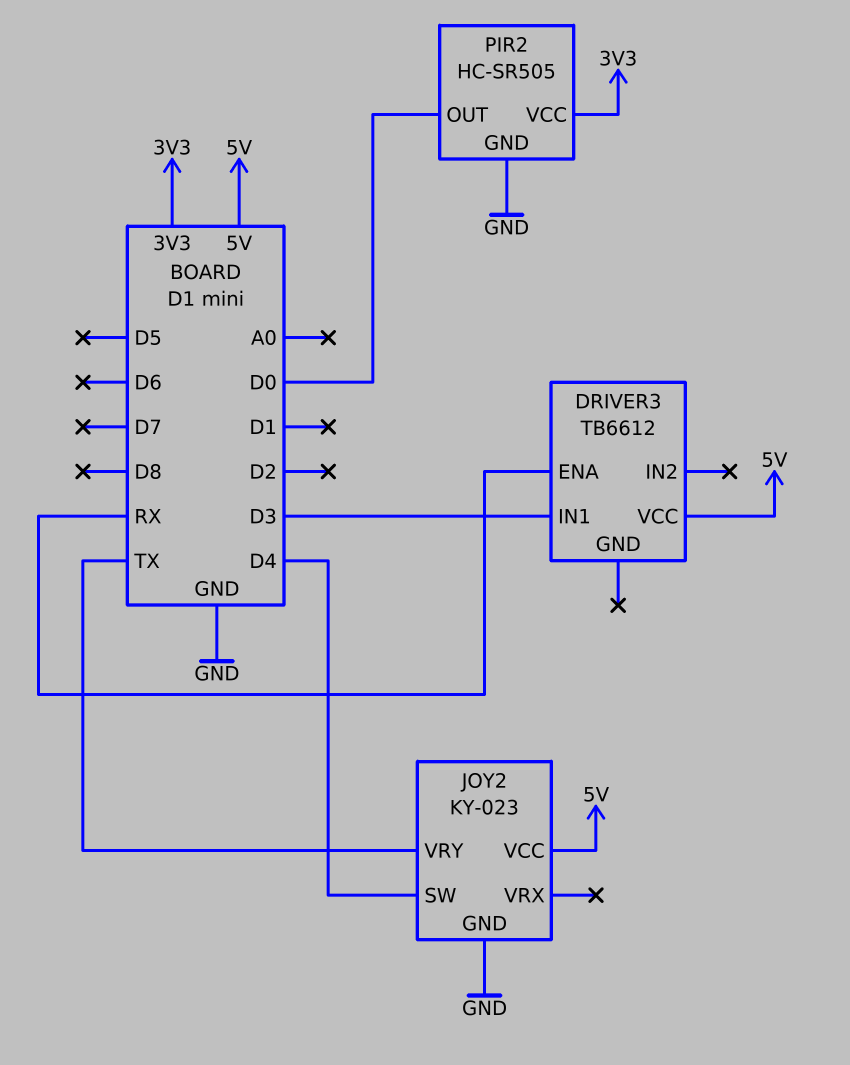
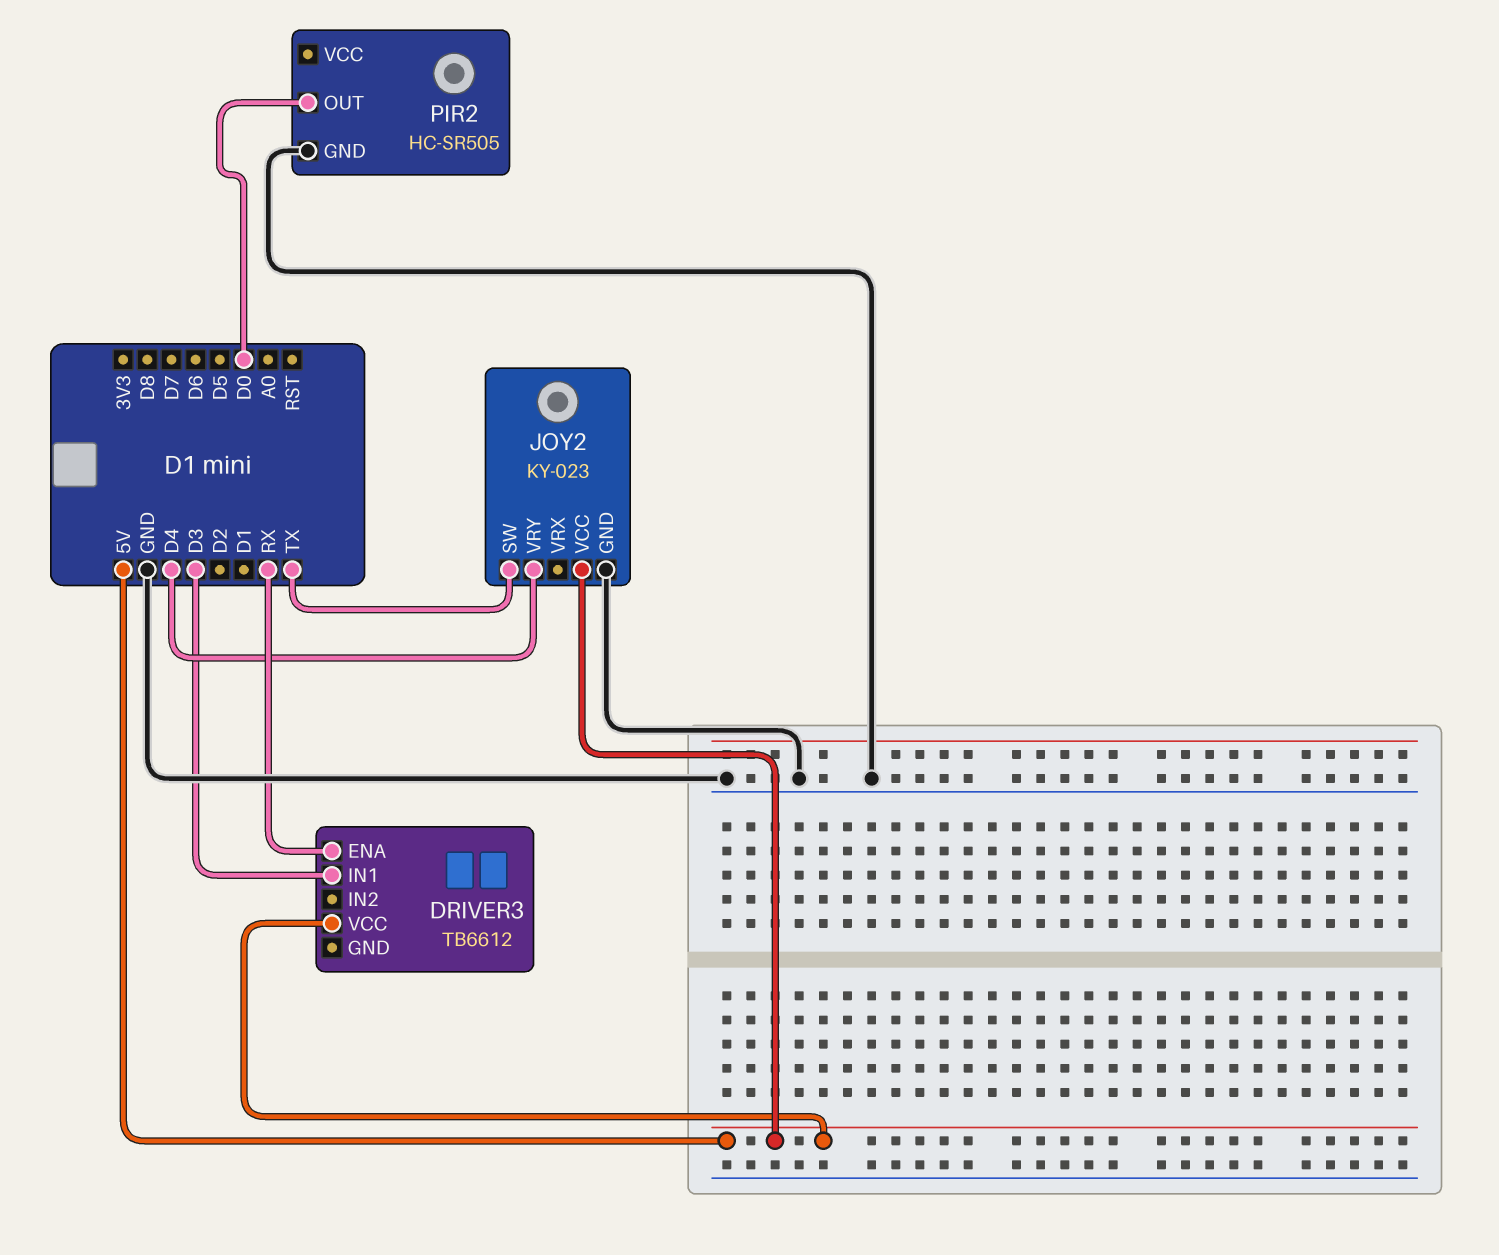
JOY2 pin SW: D4 -> TX
JOY2 pin VRY: TX -> D4
PIR2 pin VCC: 3V3 -> none

